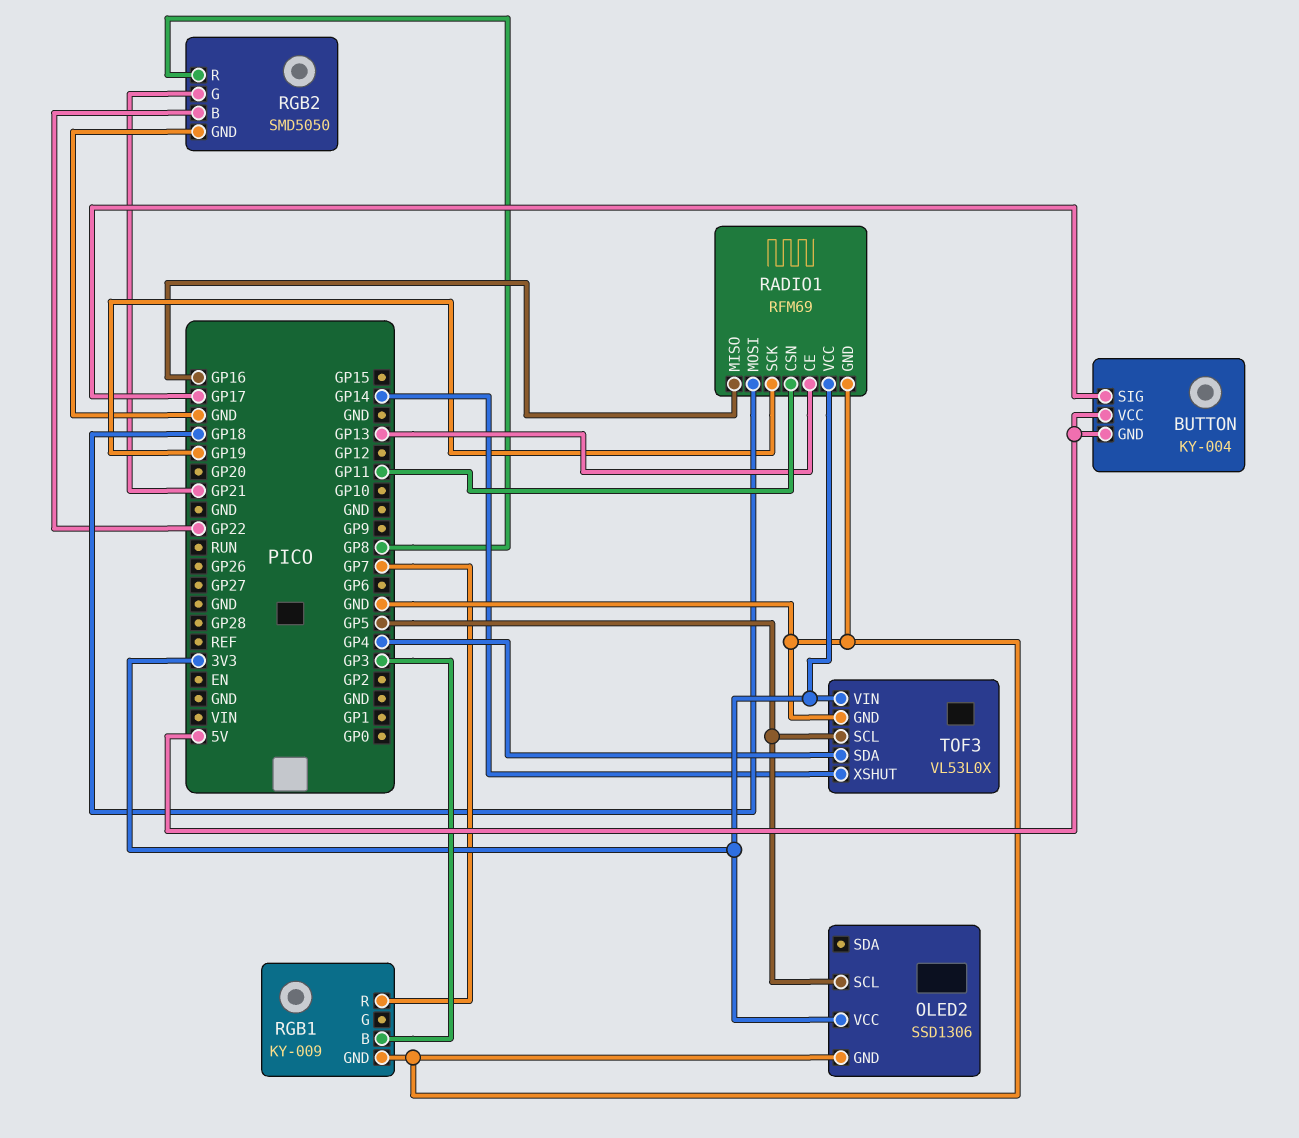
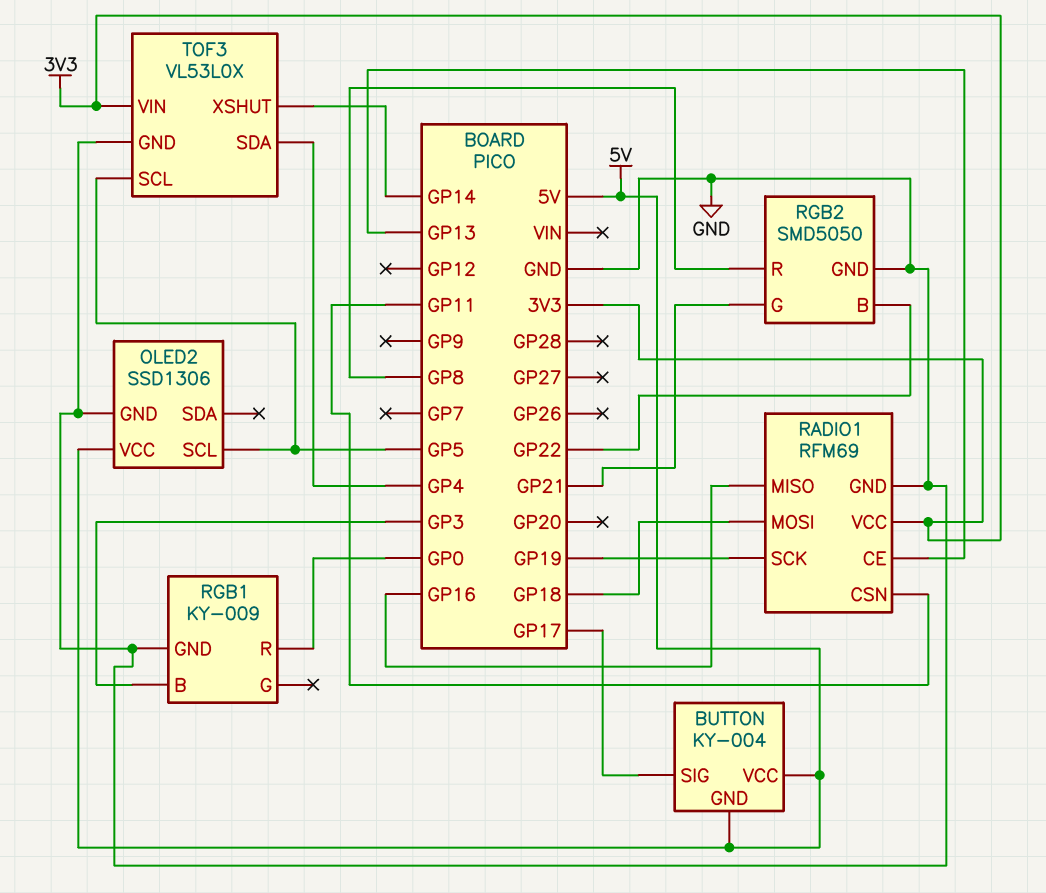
OLED2 pin VCC: 3V3 -> 5V
RGB1 pin R: GP7 -> GP0

